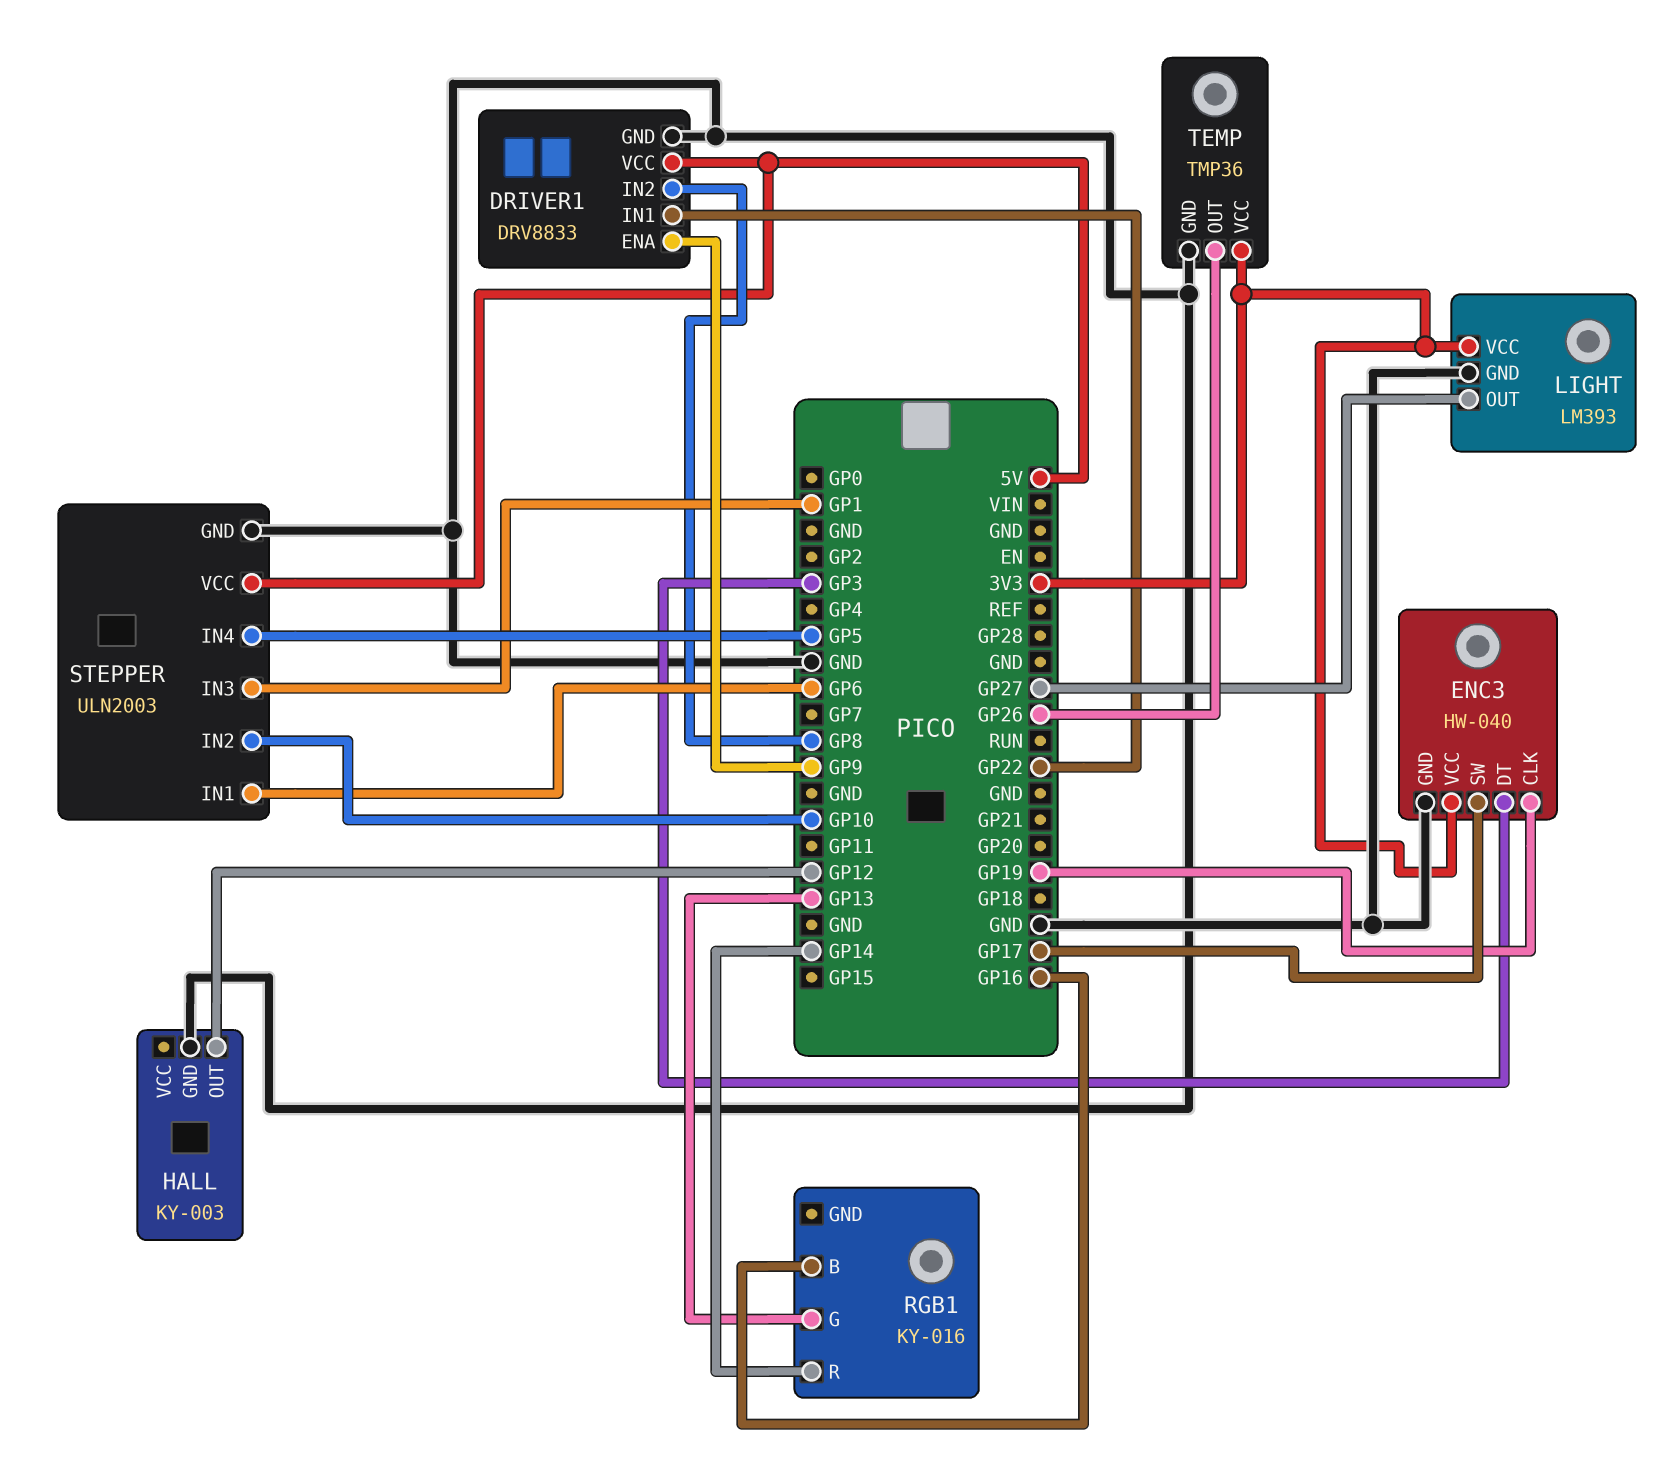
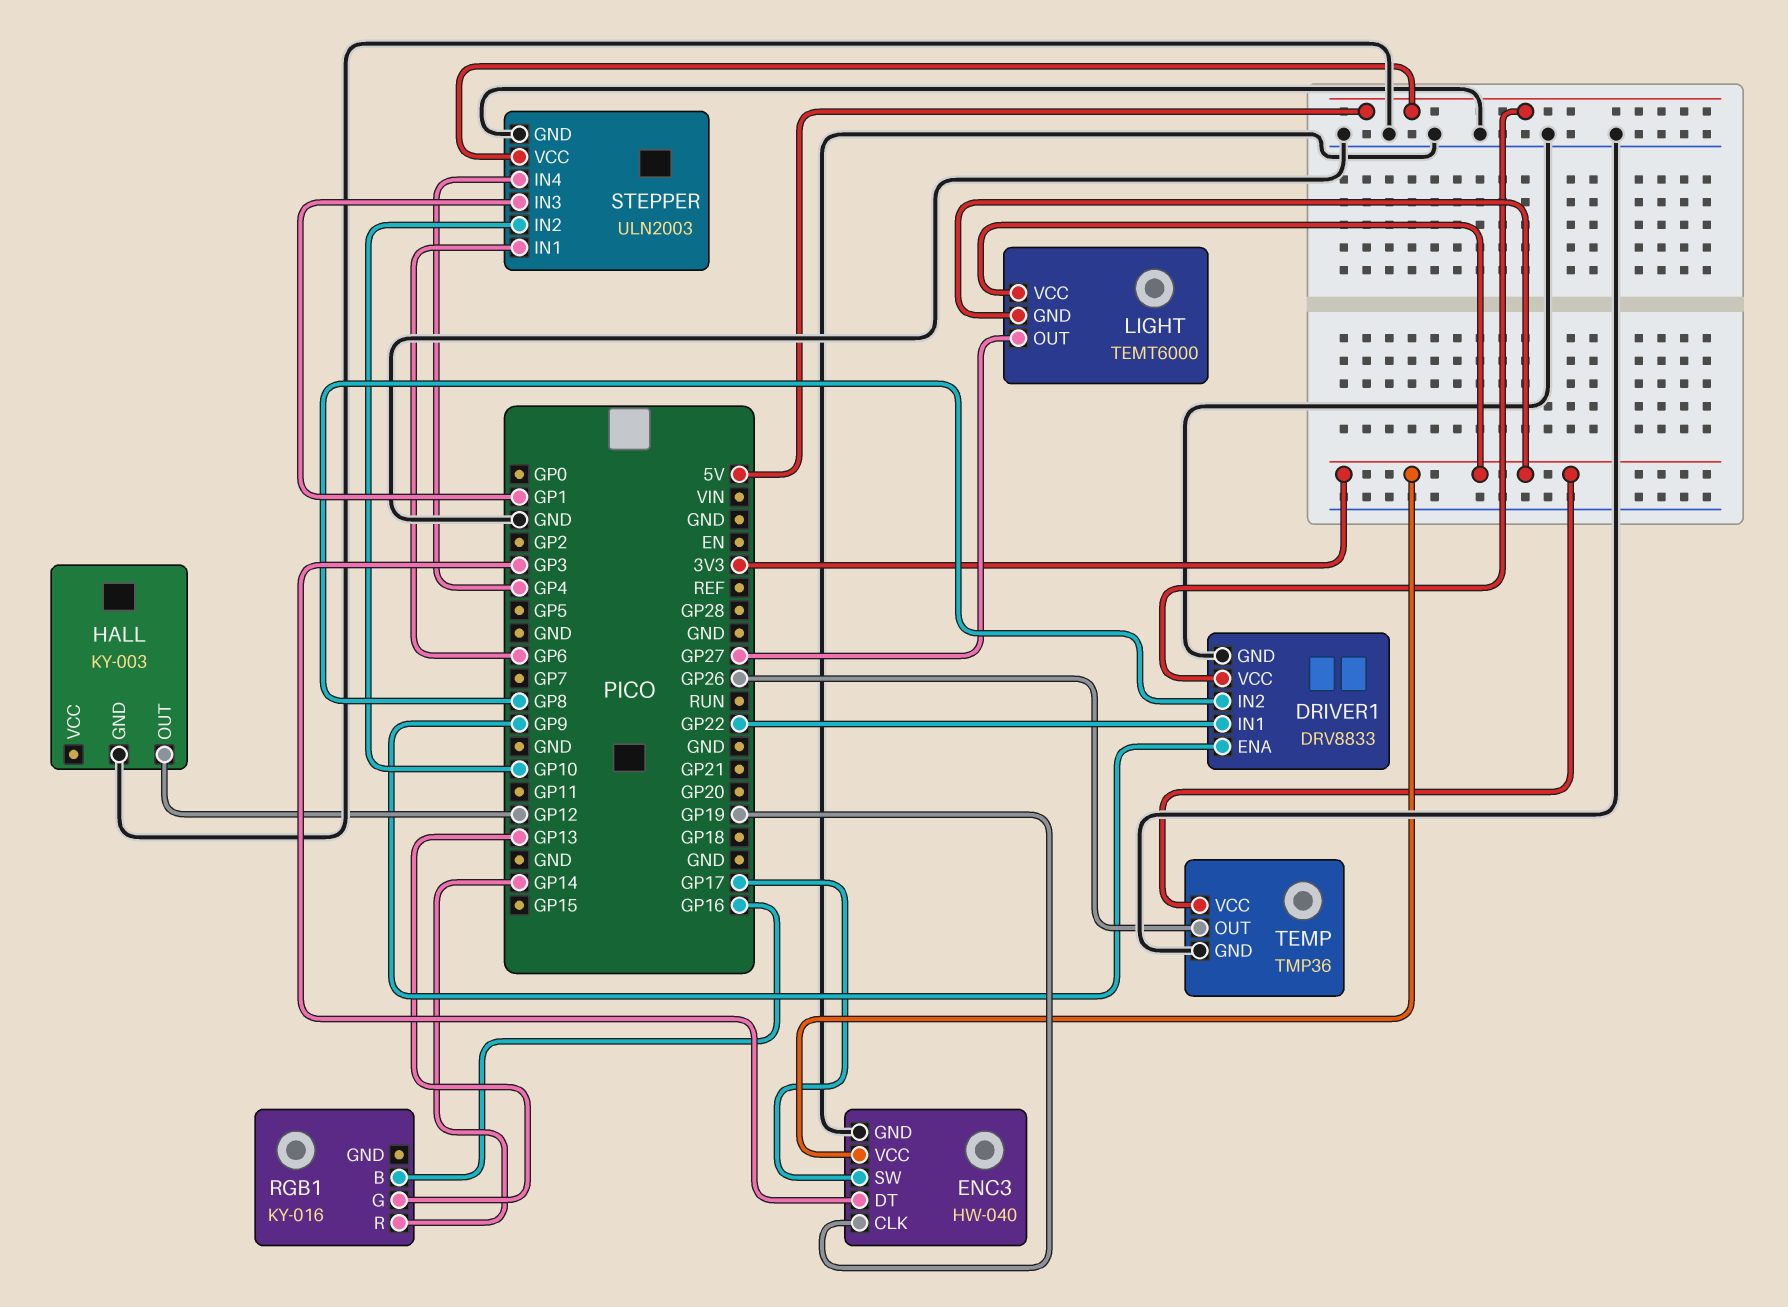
LIGHT: LM393 -> TEMT6000
LIGHT pin GND: GND -> 3V3
STEPPER pin IN4: GP5 -> GP4

